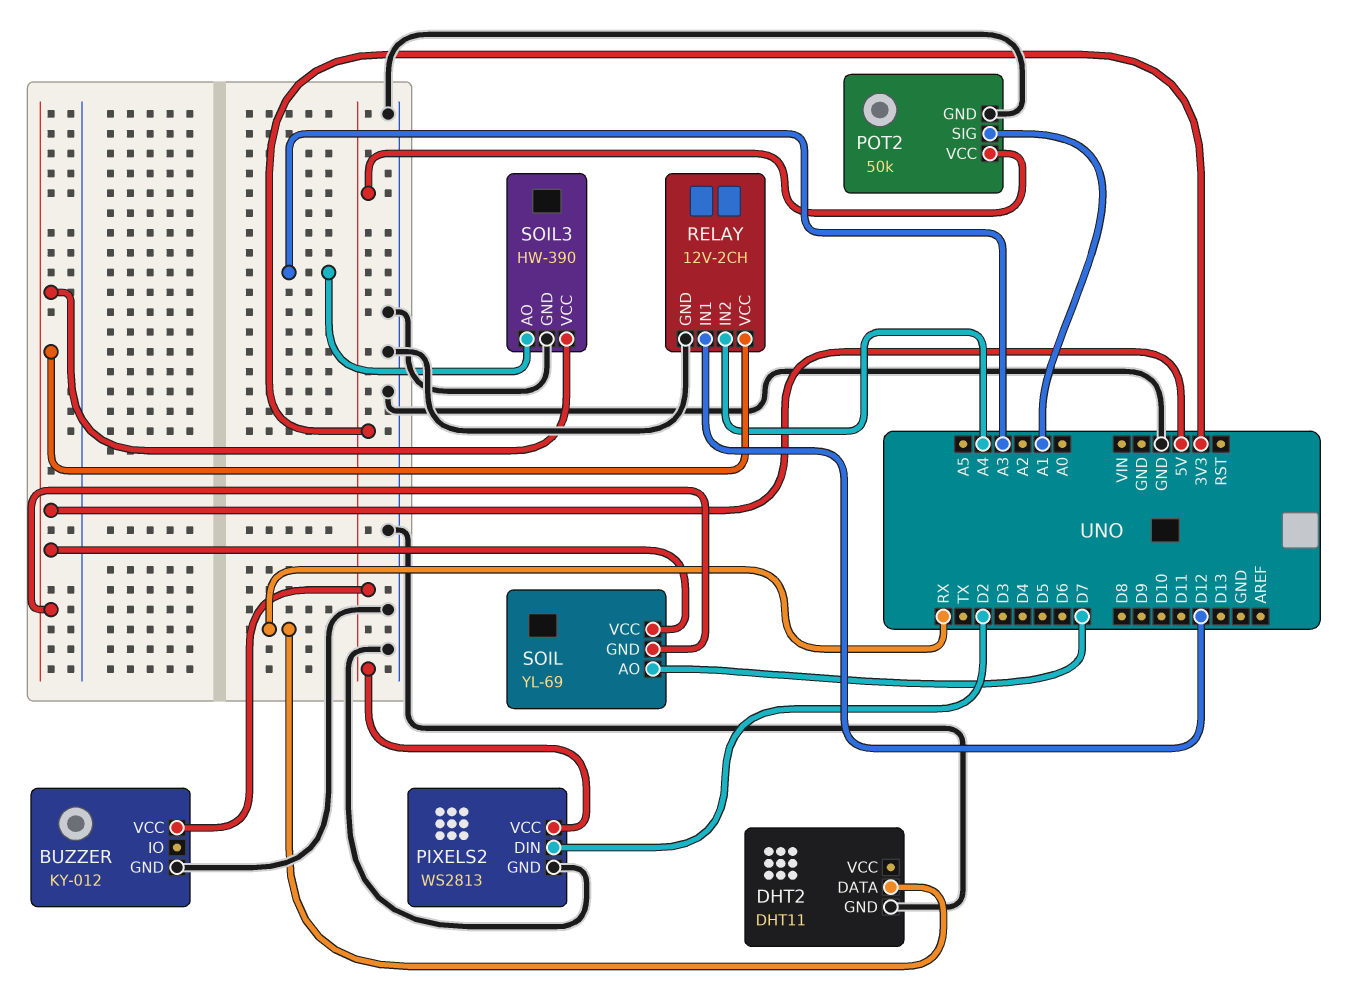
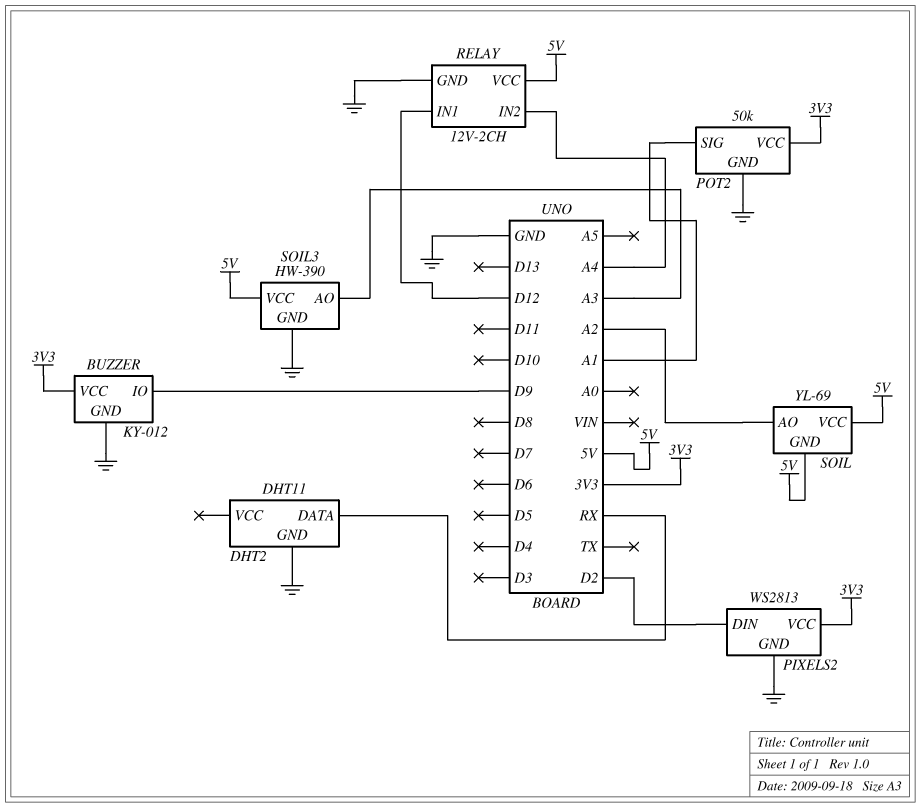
BUZZER pin IO: none -> D9
SOIL pin AO: D7 -> A2

